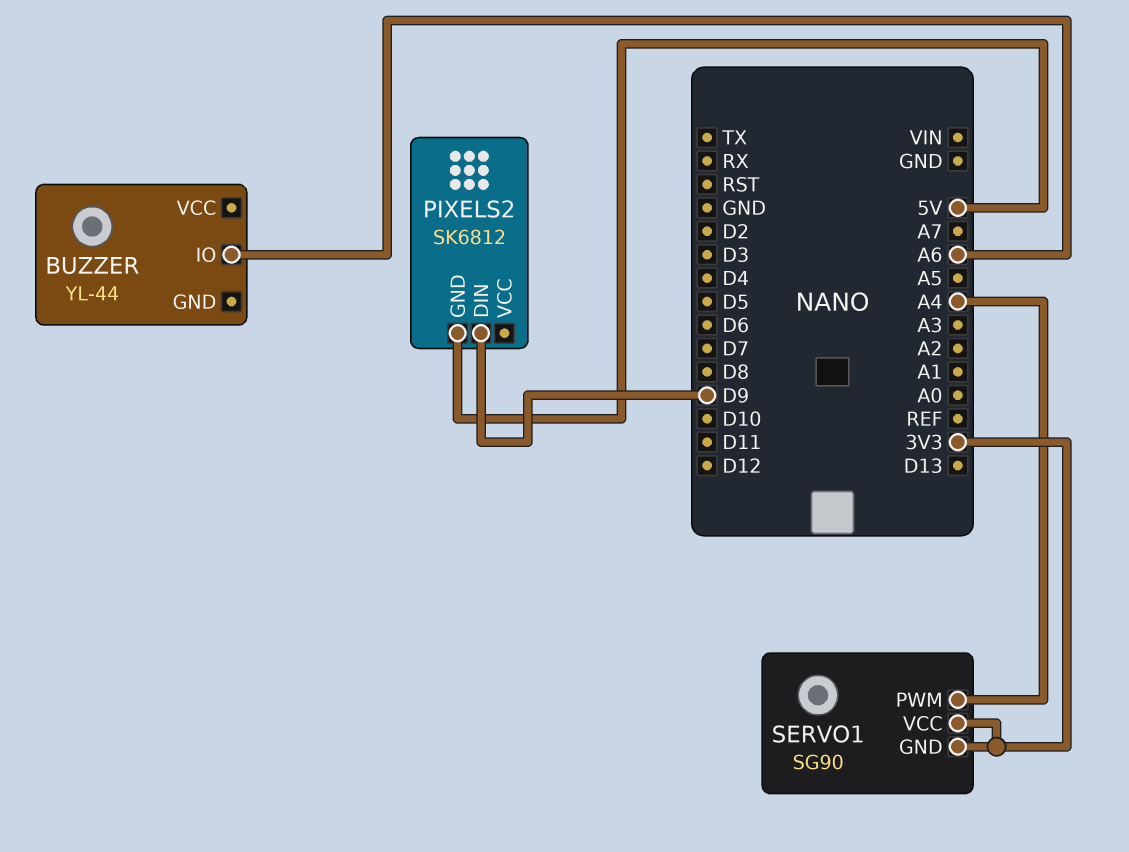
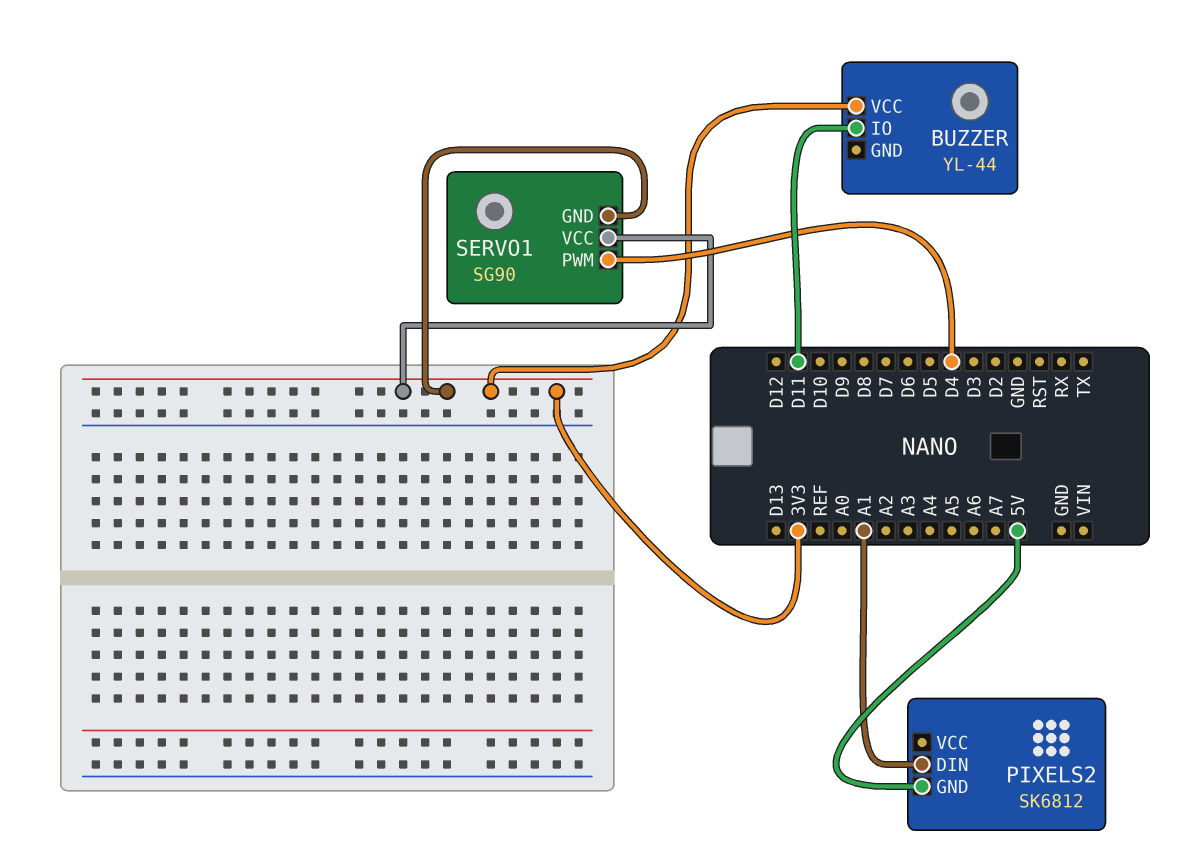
BUZZER pin IO: A6 -> D11
BUZZER pin VCC: none -> 3V3
PIXELS2 pin DIN: D9 -> A1
SERVO1 pin PWM: A4 -> D4

